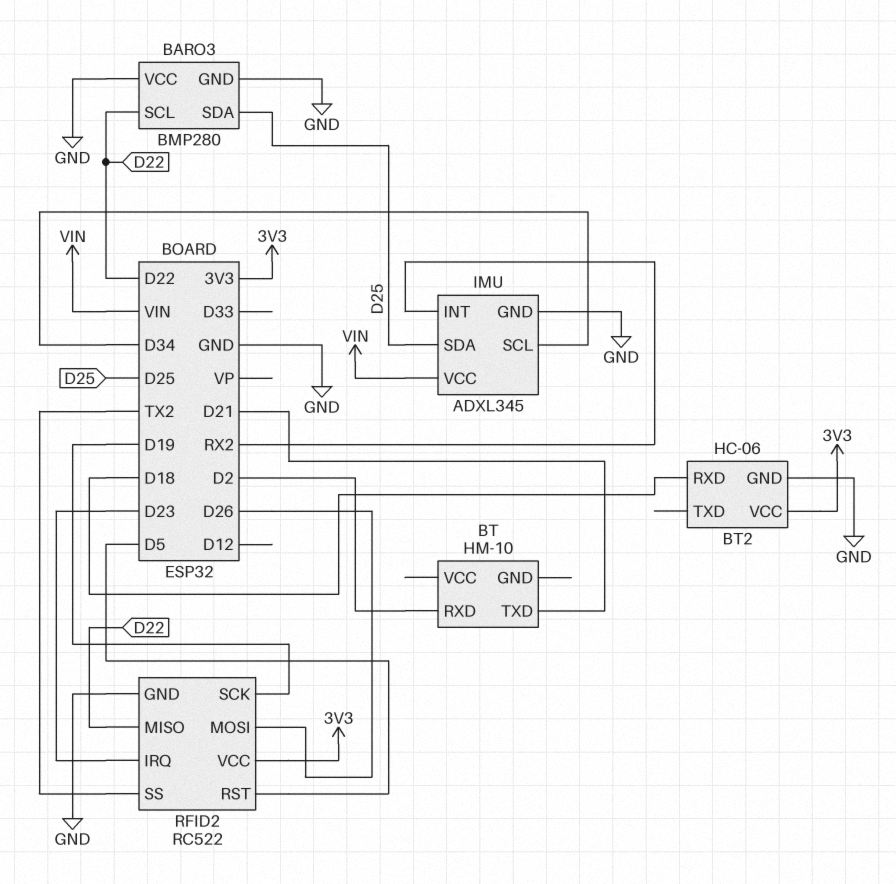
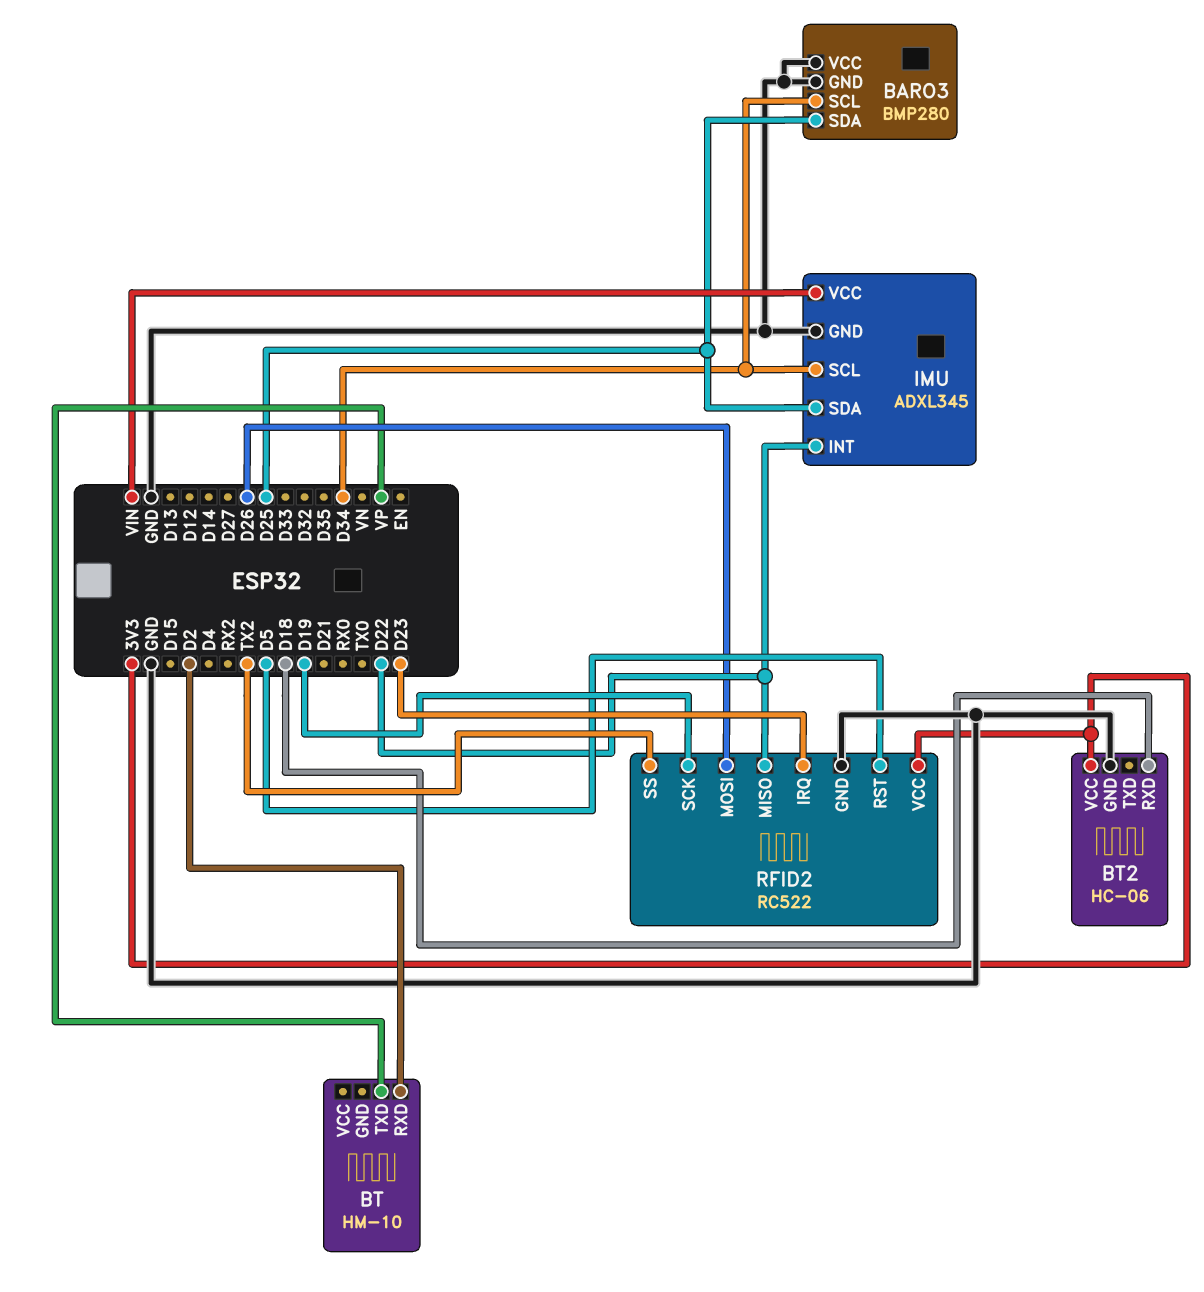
BARO3 pin SCL: D22 -> D34
BT pin TXD: D21 -> VP
IMU pin INT: RX2 -> D22

